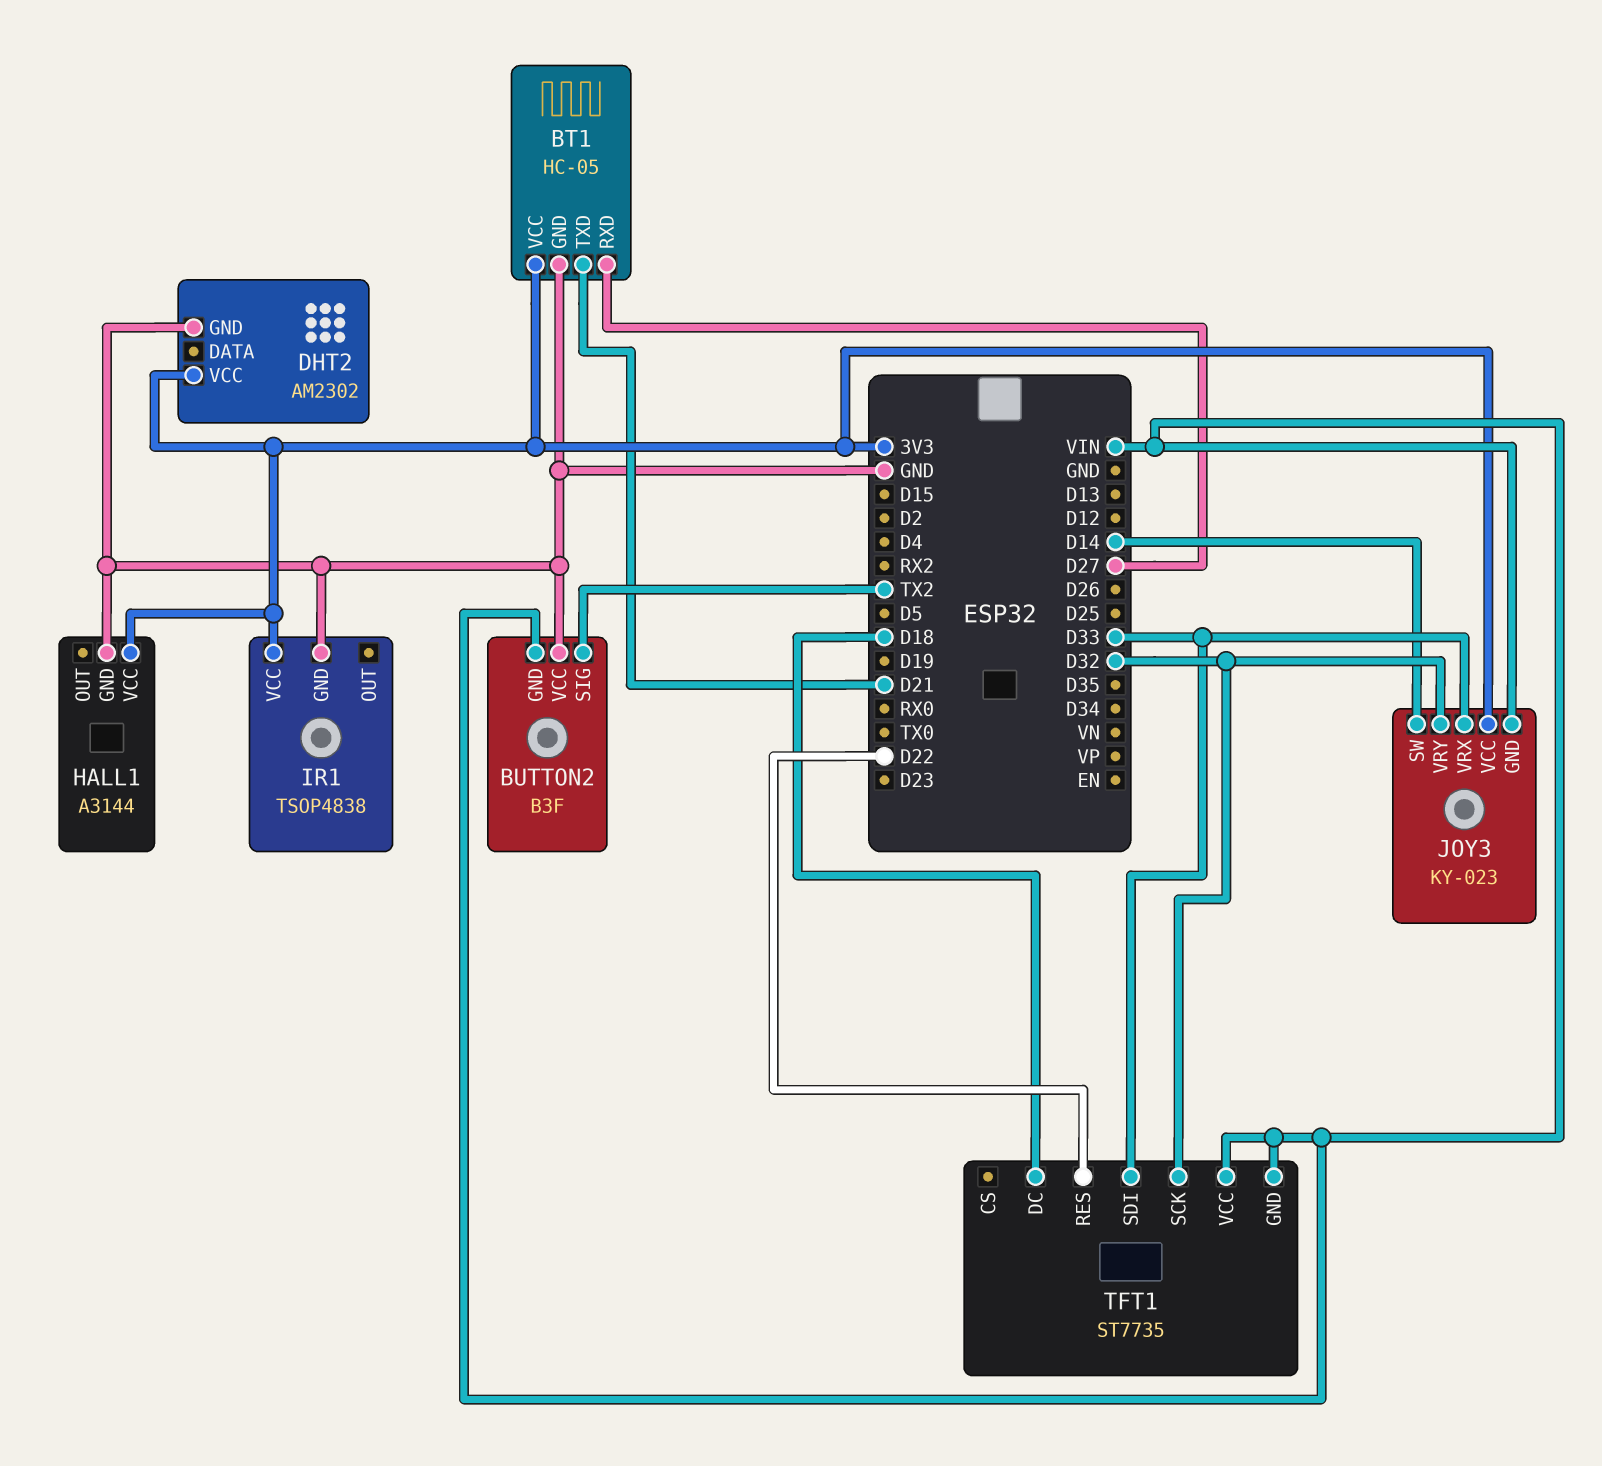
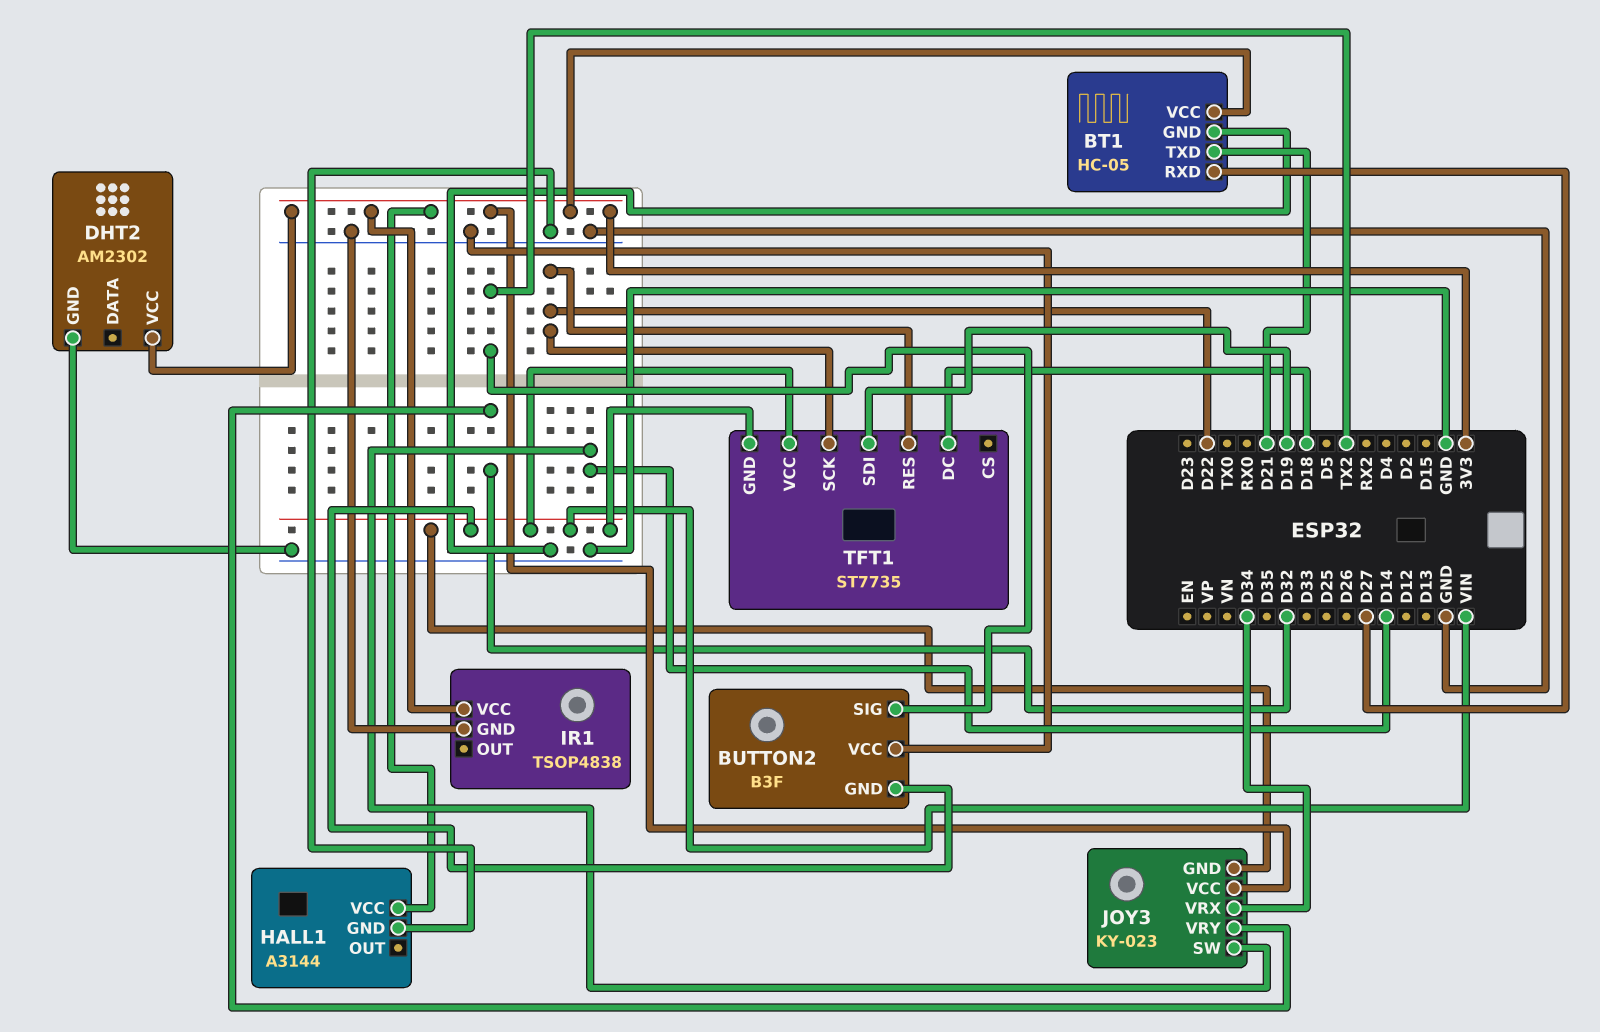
JOY3 pin VRX: D33 -> D34
TFT1 pin SCK: D32 -> D22
TFT1 pin SDI: D33 -> D19

